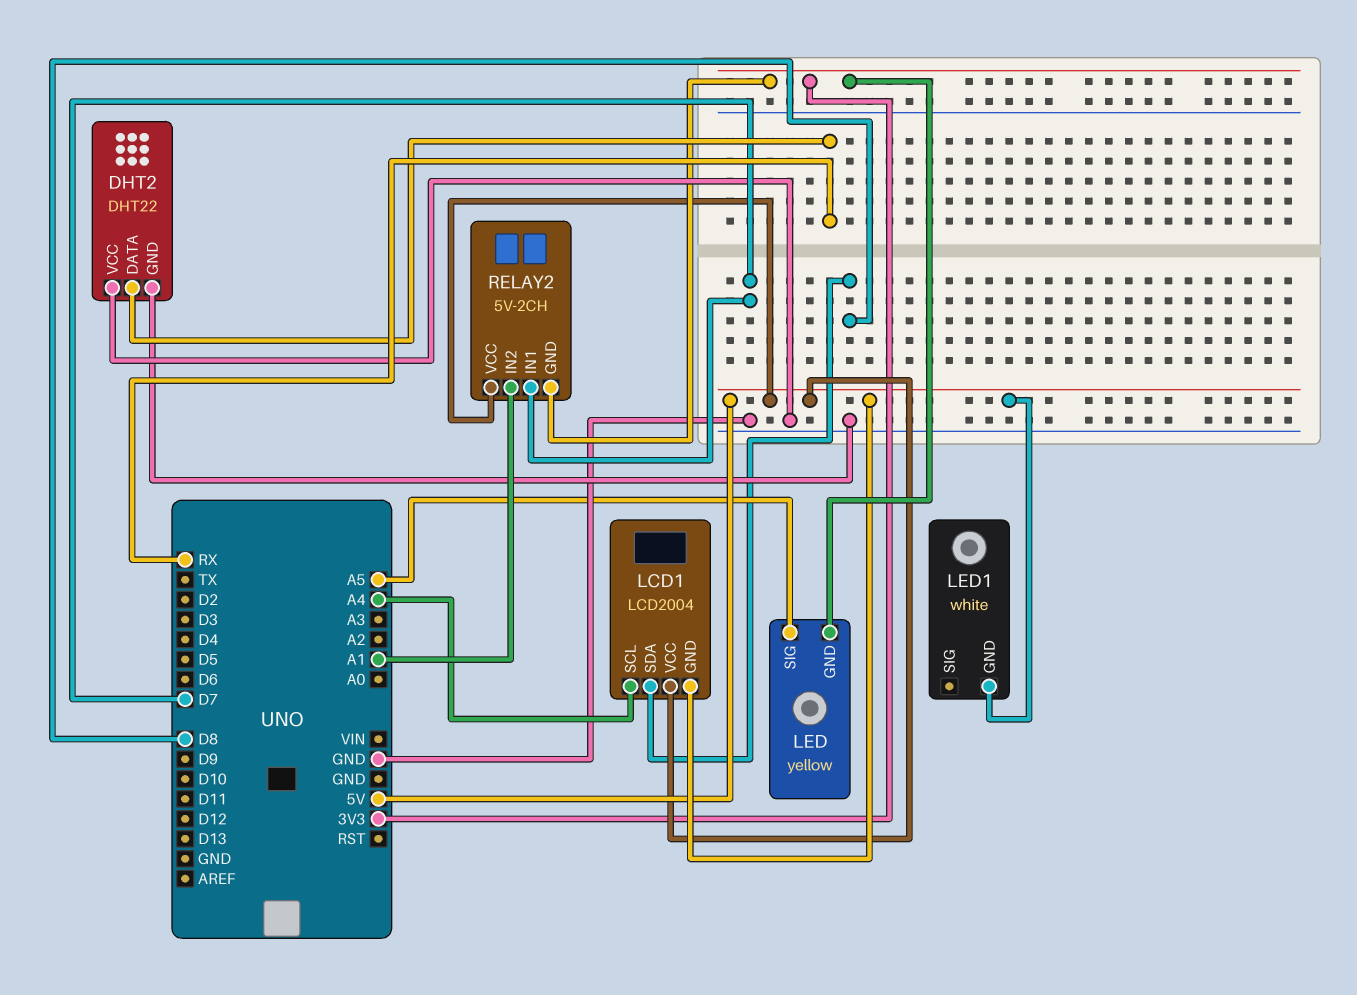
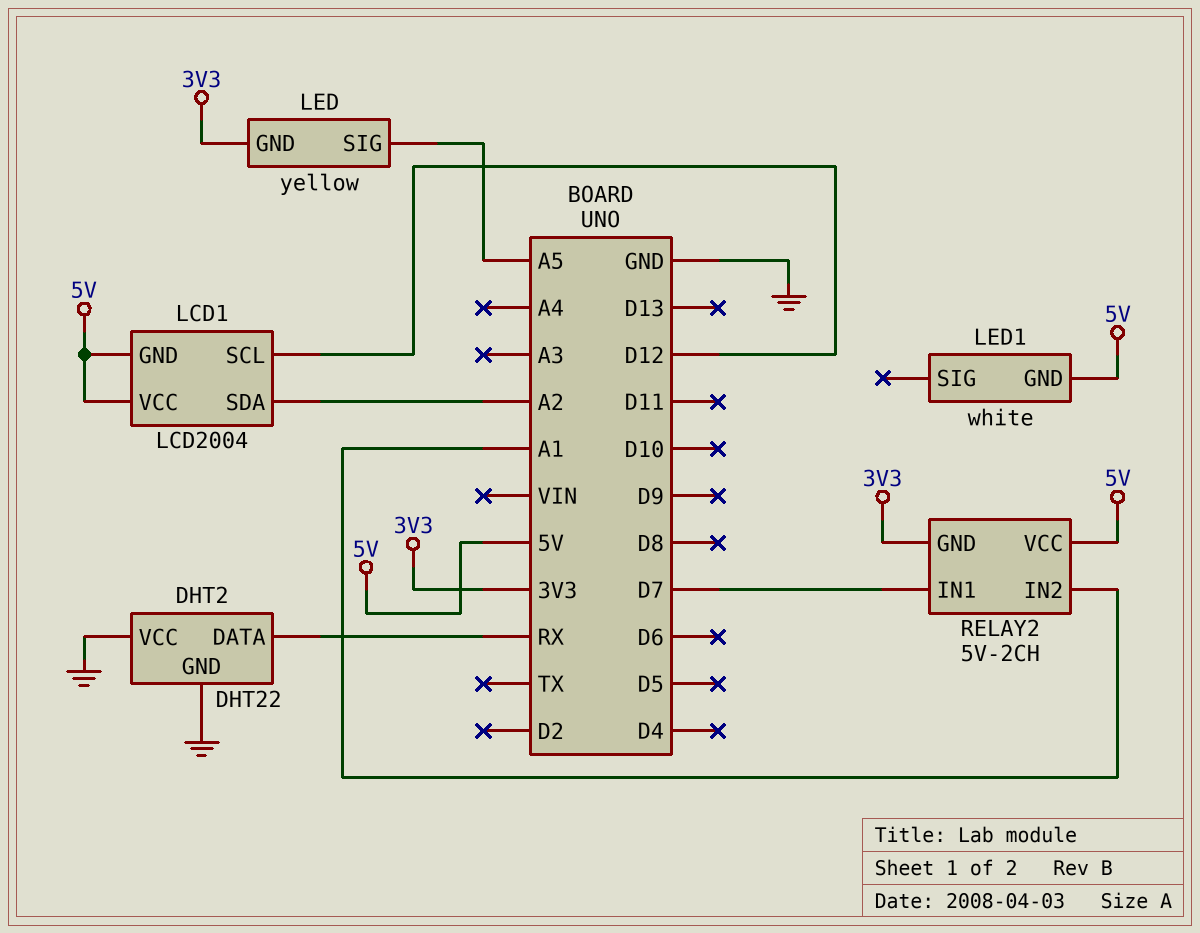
LCD1 pin SCL: A4 -> D12
LCD1 pin SDA: D8 -> A2

